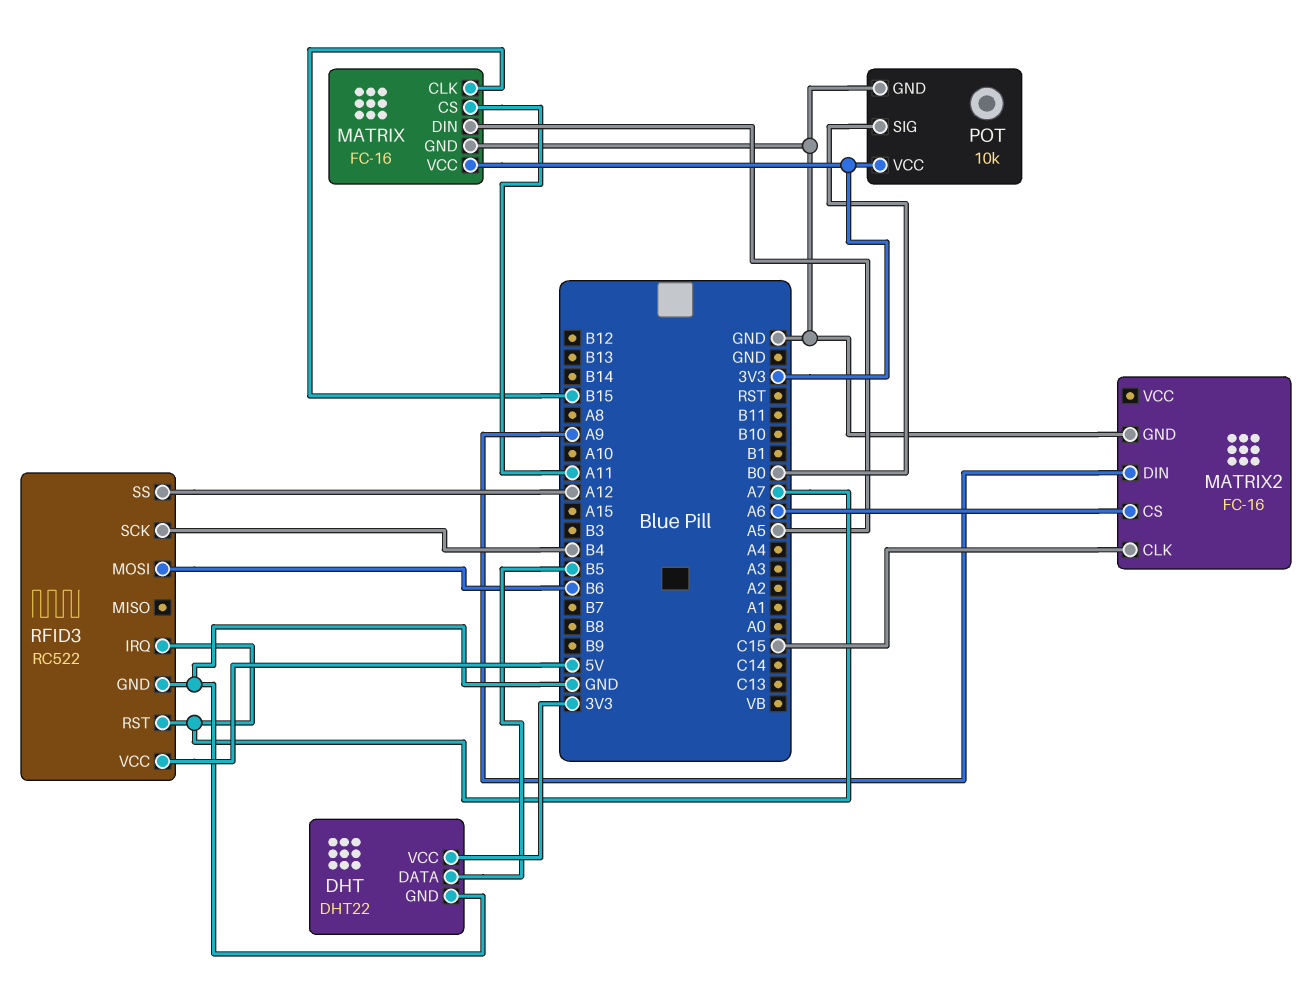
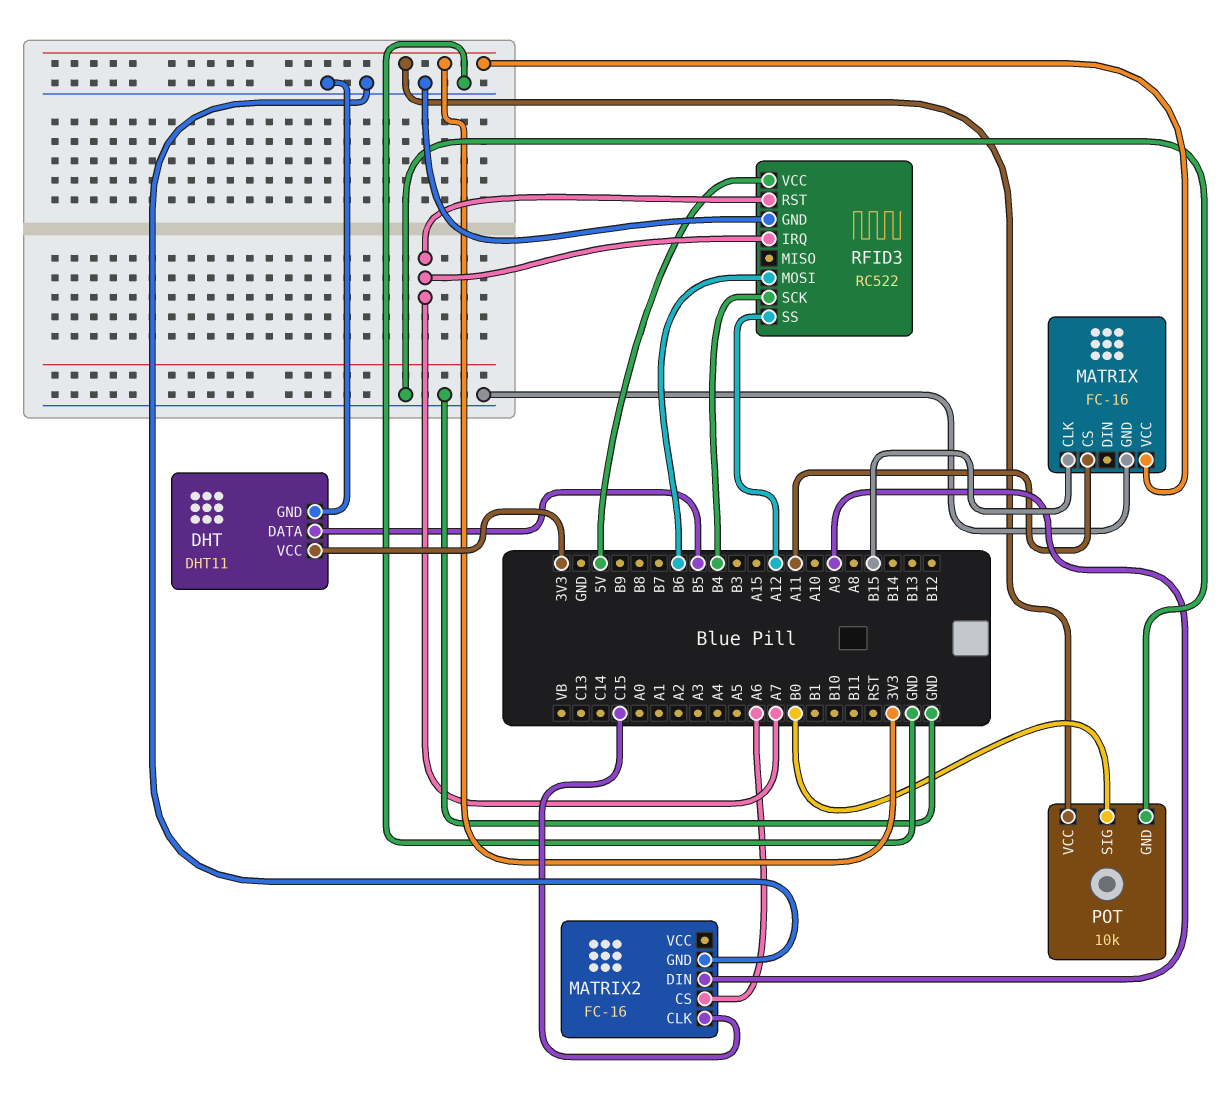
DHT: DHT22 -> DHT11
MATRIX pin DIN: A5 -> none

